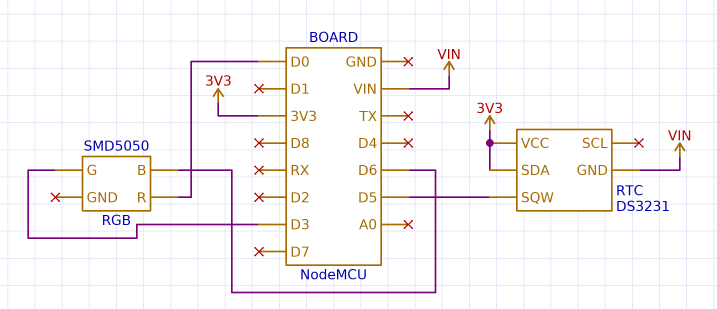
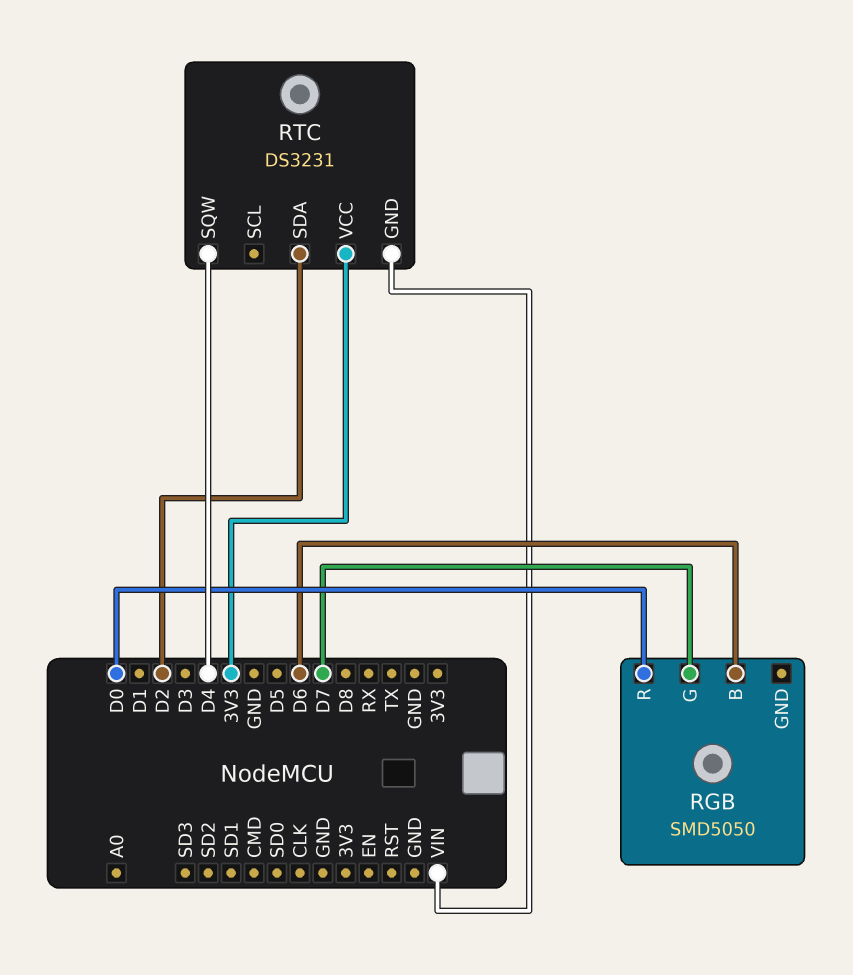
RGB pin G: D3 -> D7
RTC pin SDA: 3V3 -> D2
RTC pin SQW: D5 -> D4

